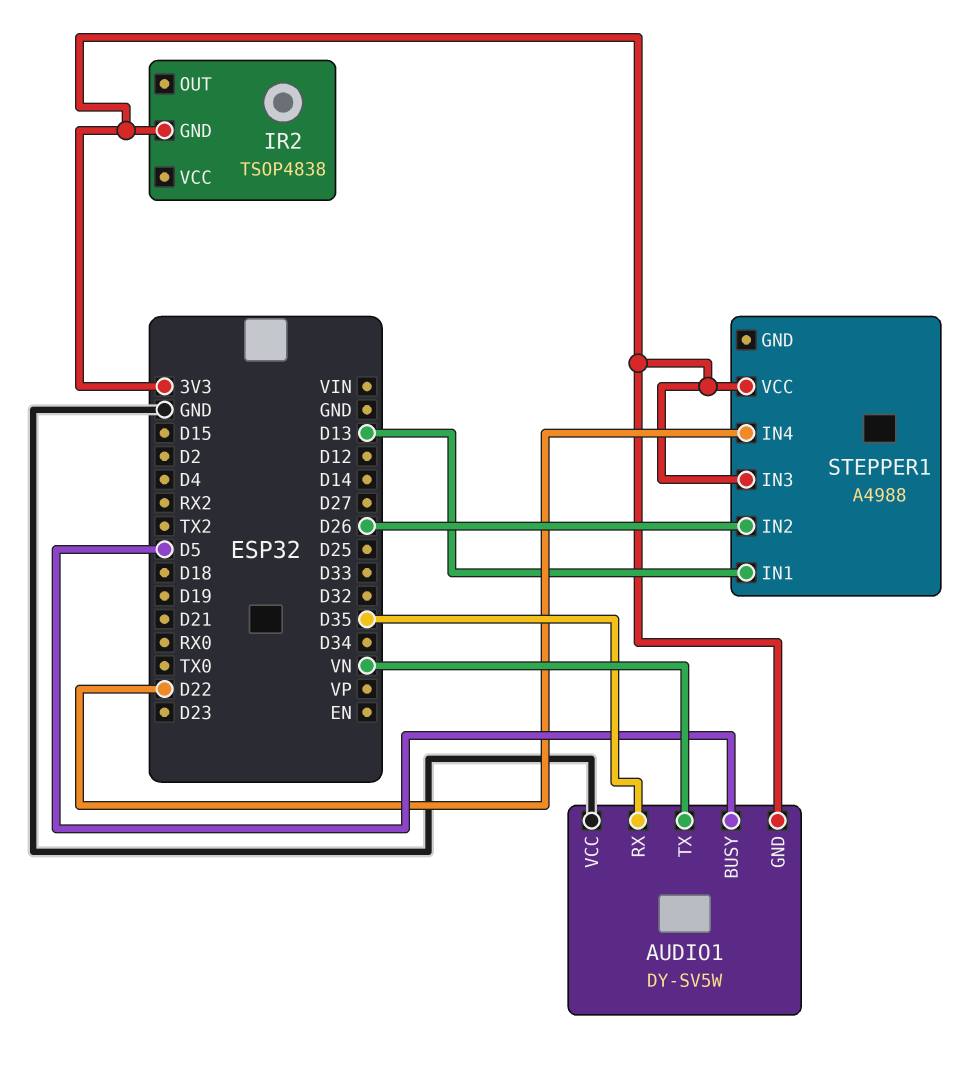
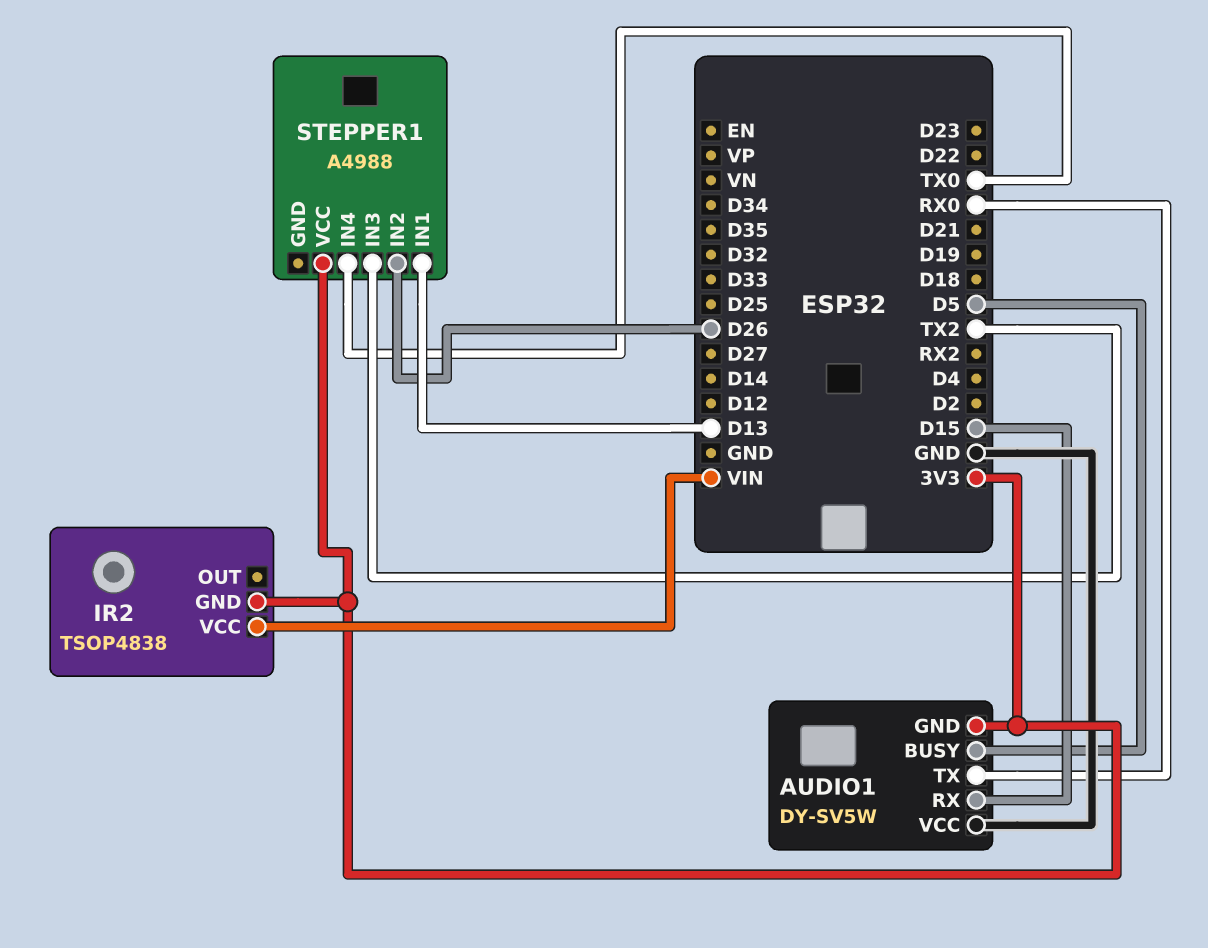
AUDIO1 pin RX: D35 -> D15
AUDIO1 pin TX: VN -> RX0
IR2 pin VCC: none -> VIN
STEPPER1 pin IN3: 3V3 -> TX2
STEPPER1 pin IN4: D22 -> TX0

